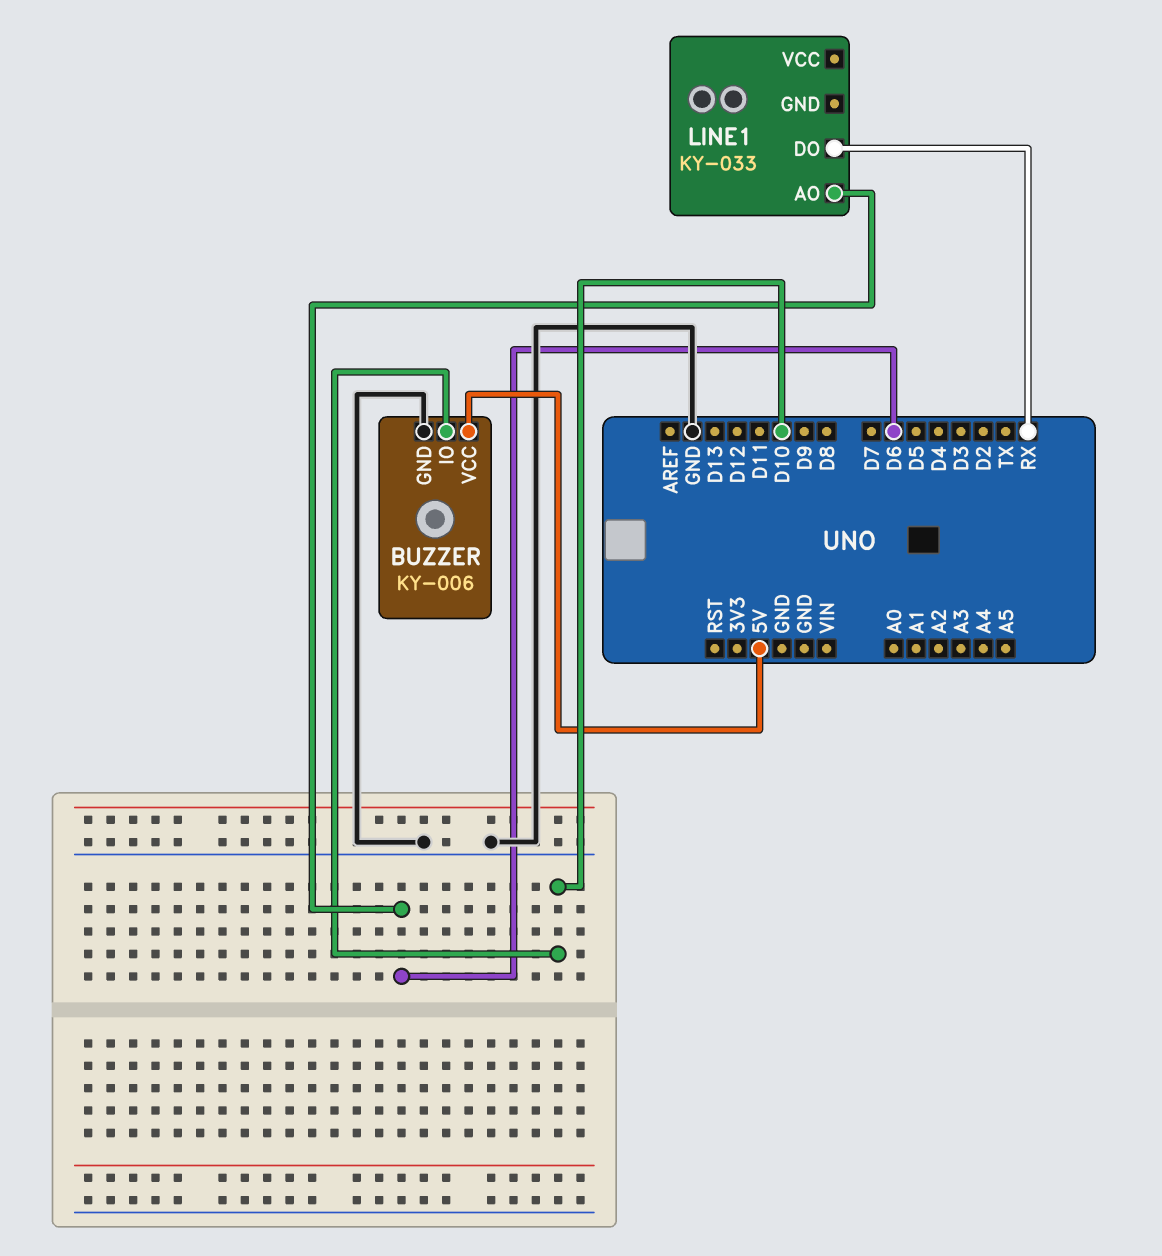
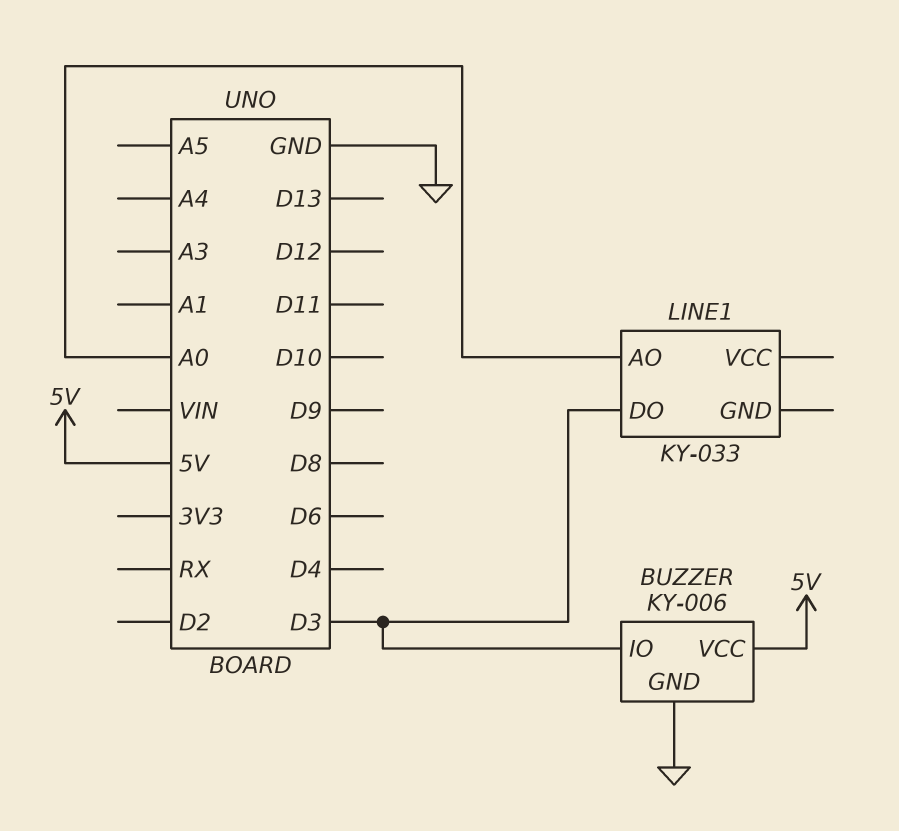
BUZZER pin IO: D10 -> D3
LINE1 pin AO: D6 -> A0
LINE1 pin DO: RX -> D3

